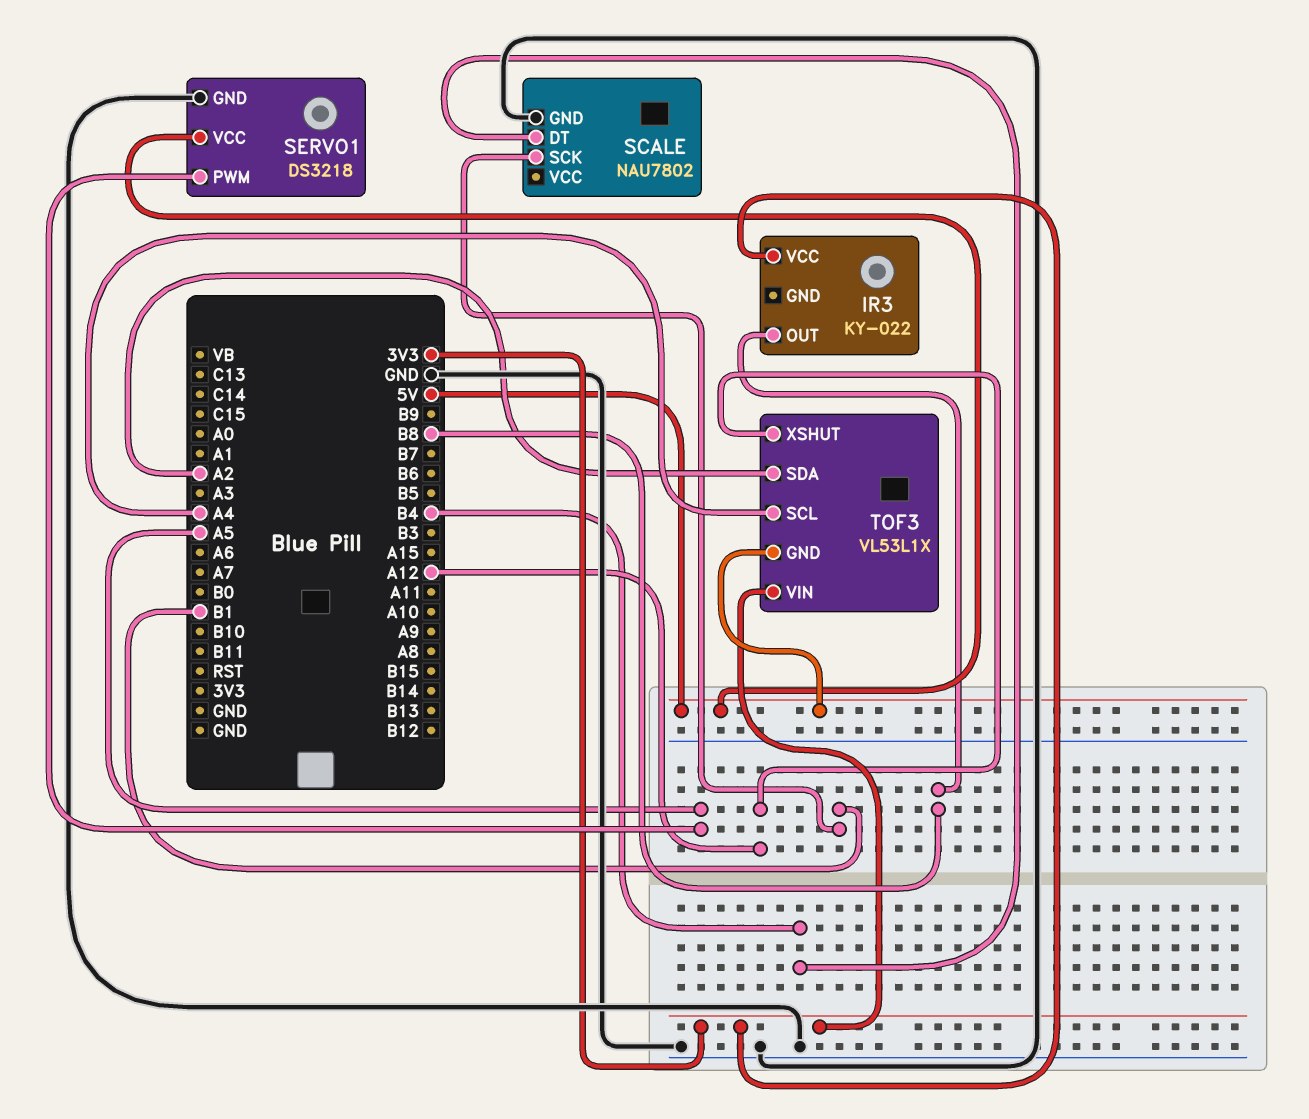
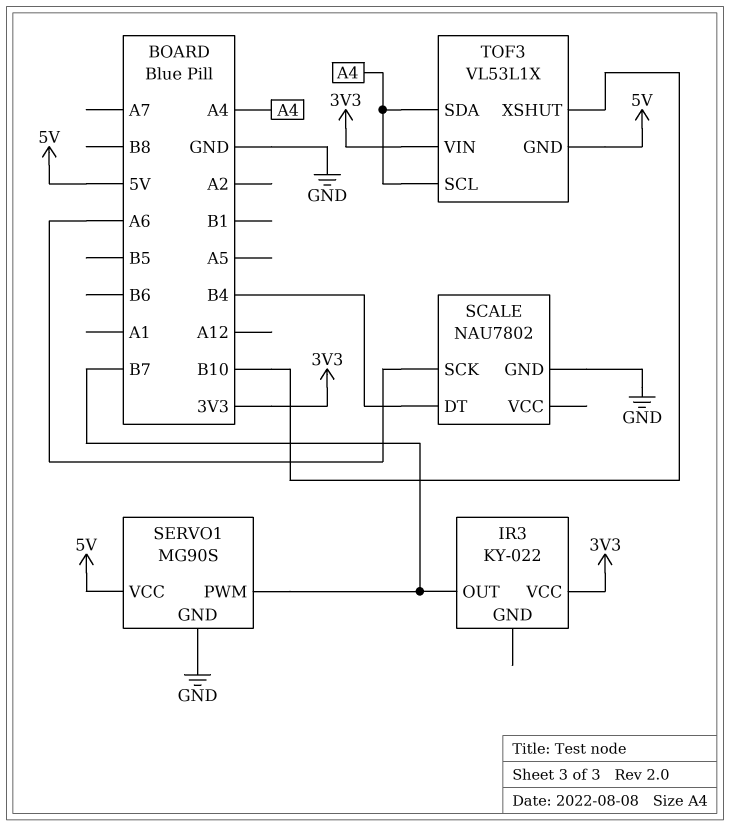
IR3 pin OUT: B8 -> B7
SCALE pin SCK: B1 -> A6
SERVO1: DS3218 -> MG90S
SERVO1 pin PWM: A5 -> B7
TOF3 pin SDA: A2 -> A4
TOF3 pin XSHUT: A12 -> B10

